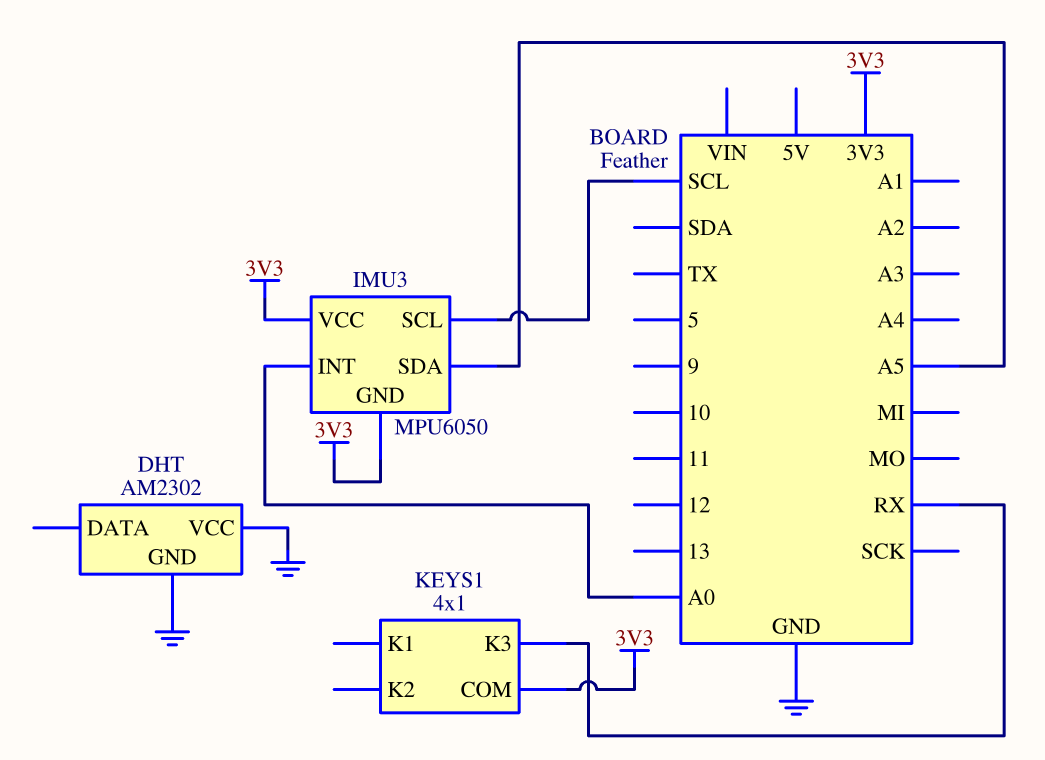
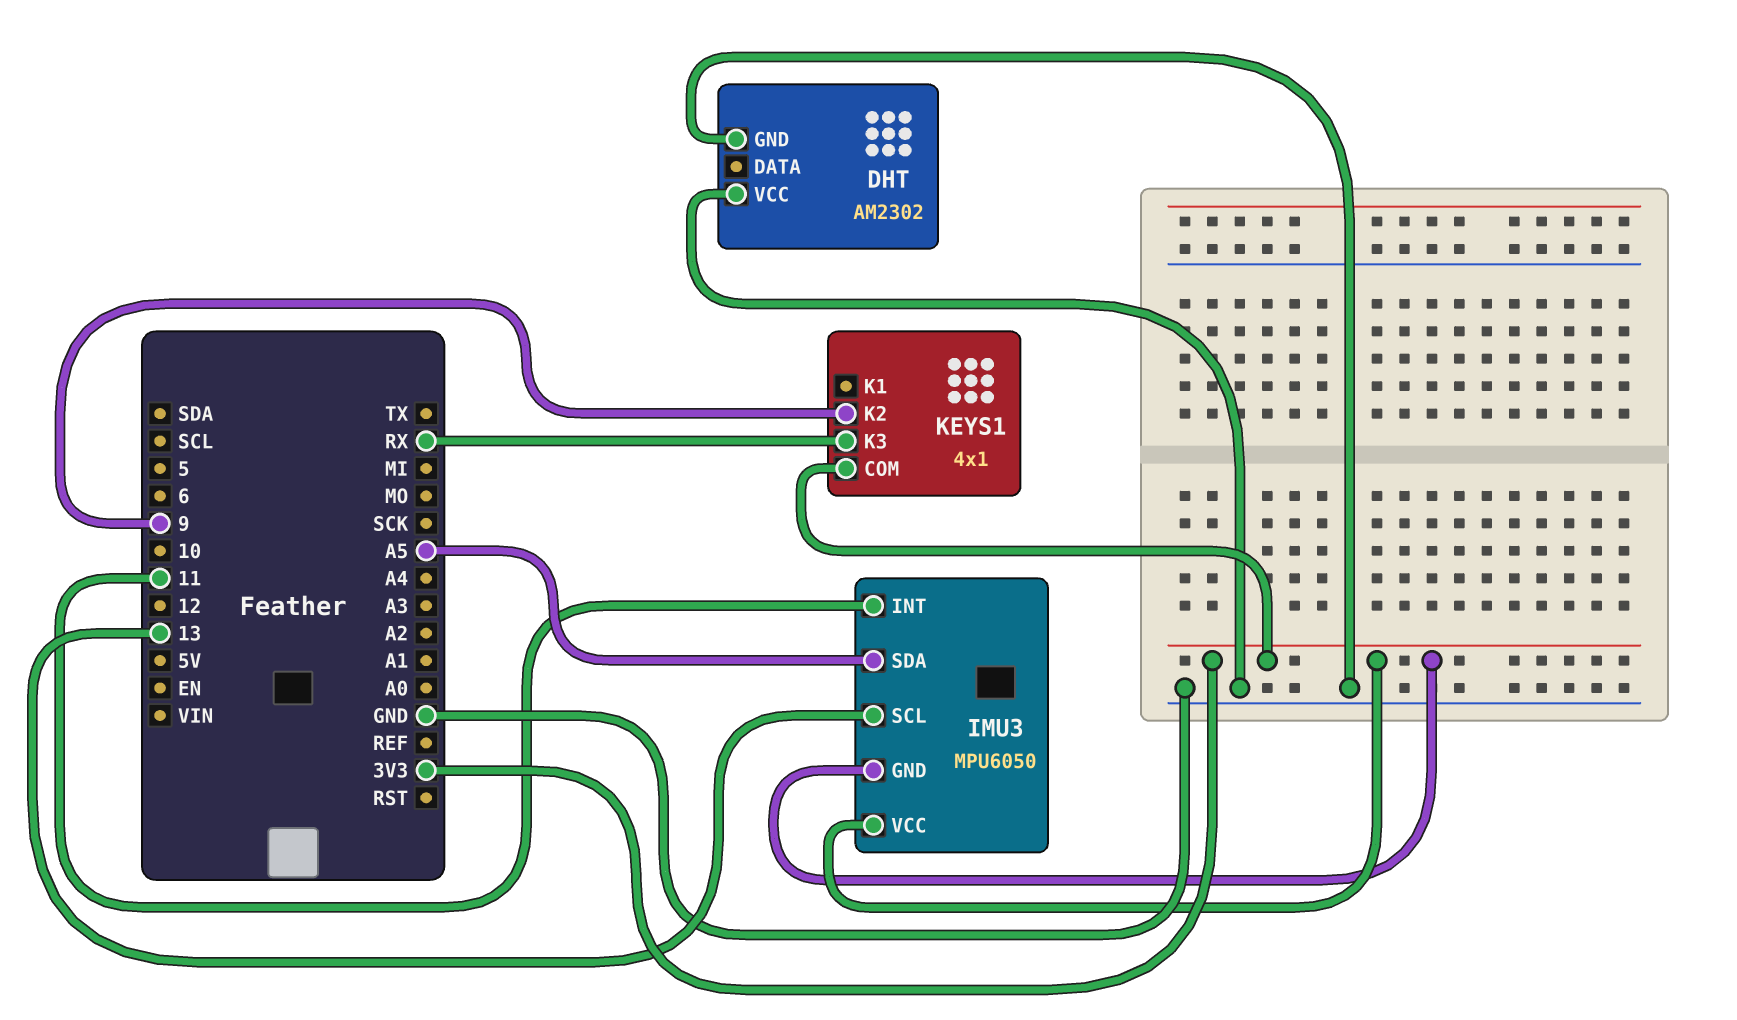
IMU3 pin INT: A0 -> 11
IMU3 pin SCL: SCL -> 13
KEYS1 pin K2: none -> 9

